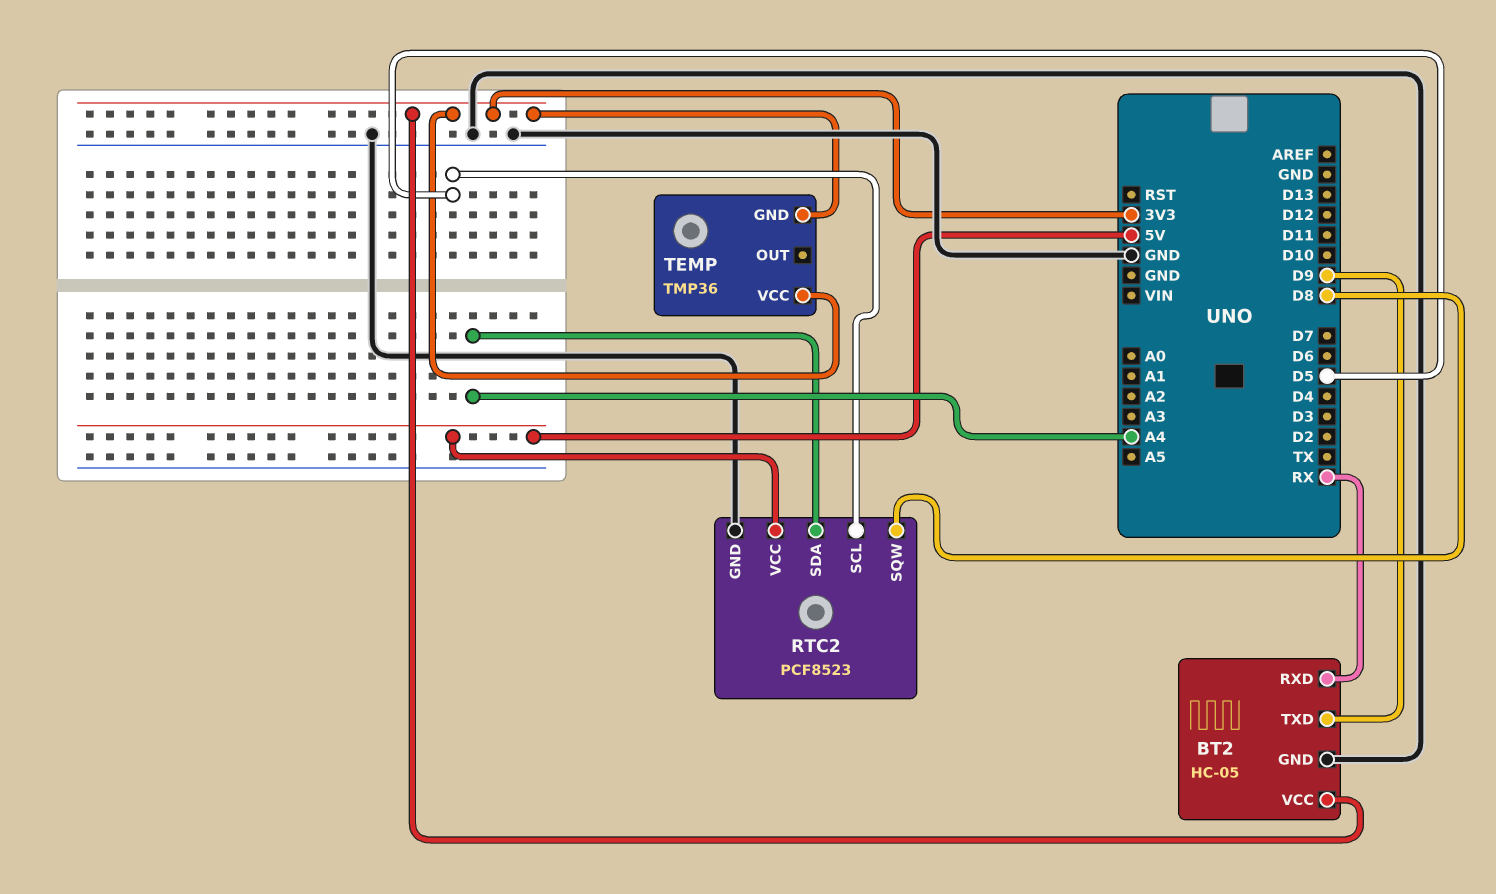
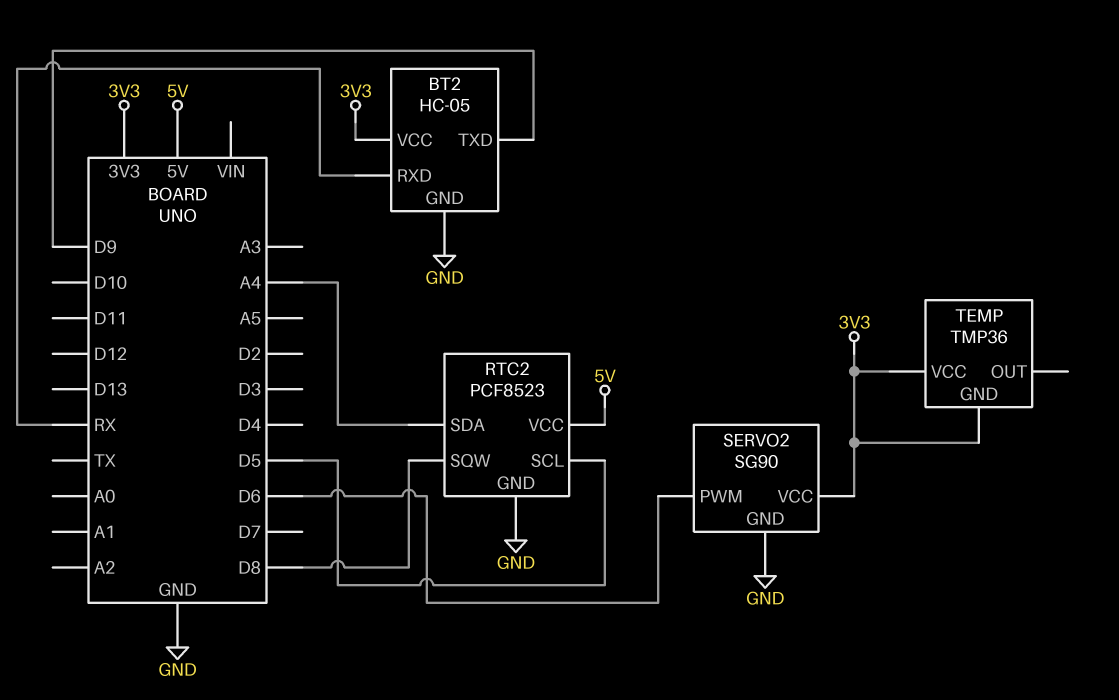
SERVO2: none -> SG90
SERVO2 pin GND: none -> GND
SERVO2 pin PWM: none -> D6
SERVO2 pin VCC: none -> 3V3

